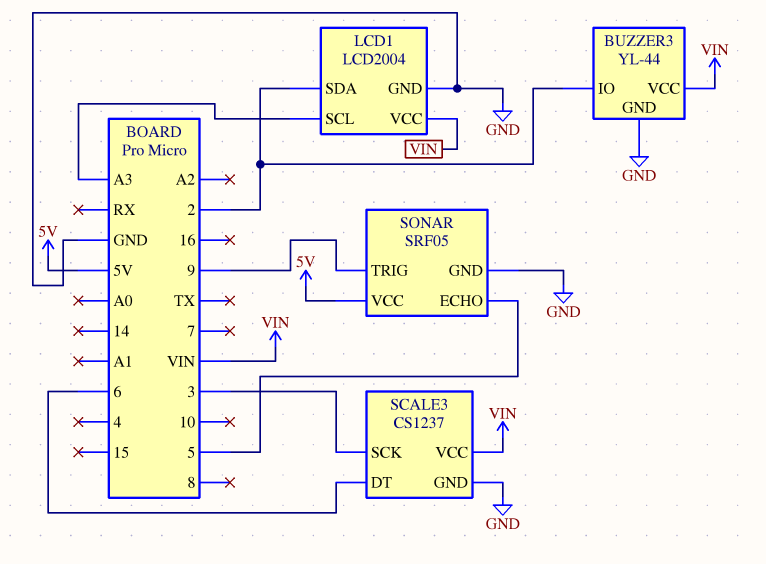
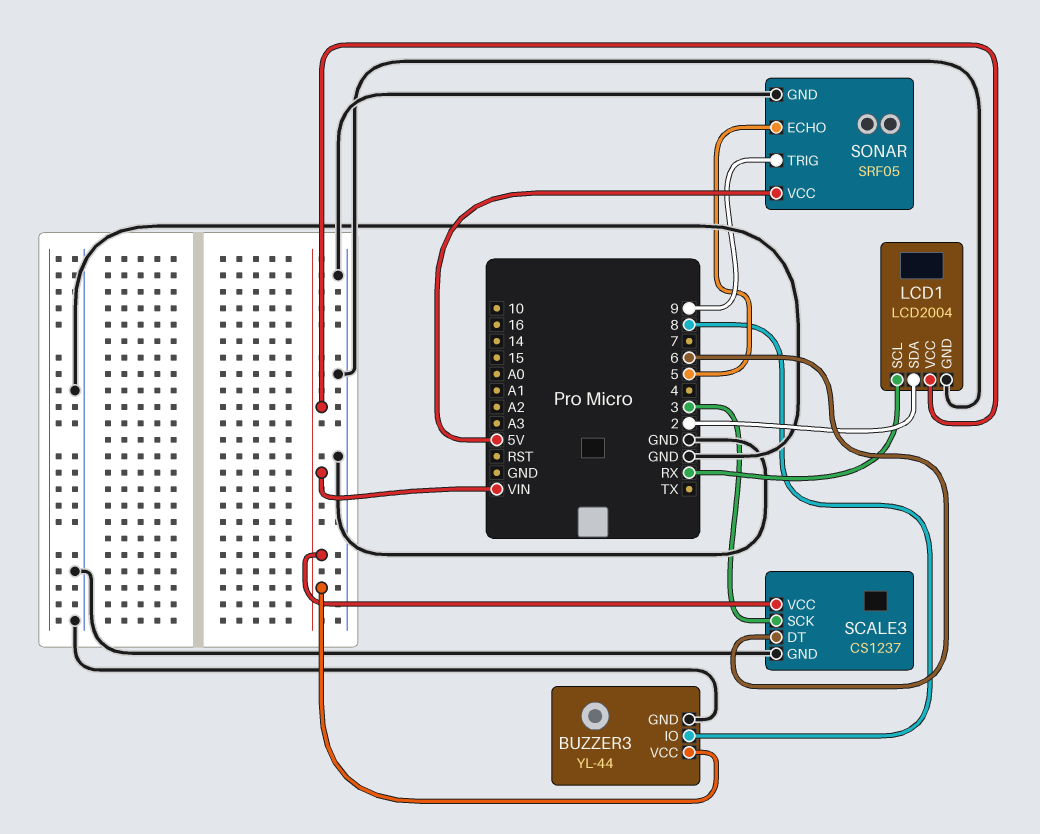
BUZZER3 pin IO: 2 -> 8
LCD1 pin SCL: A3 -> RX

